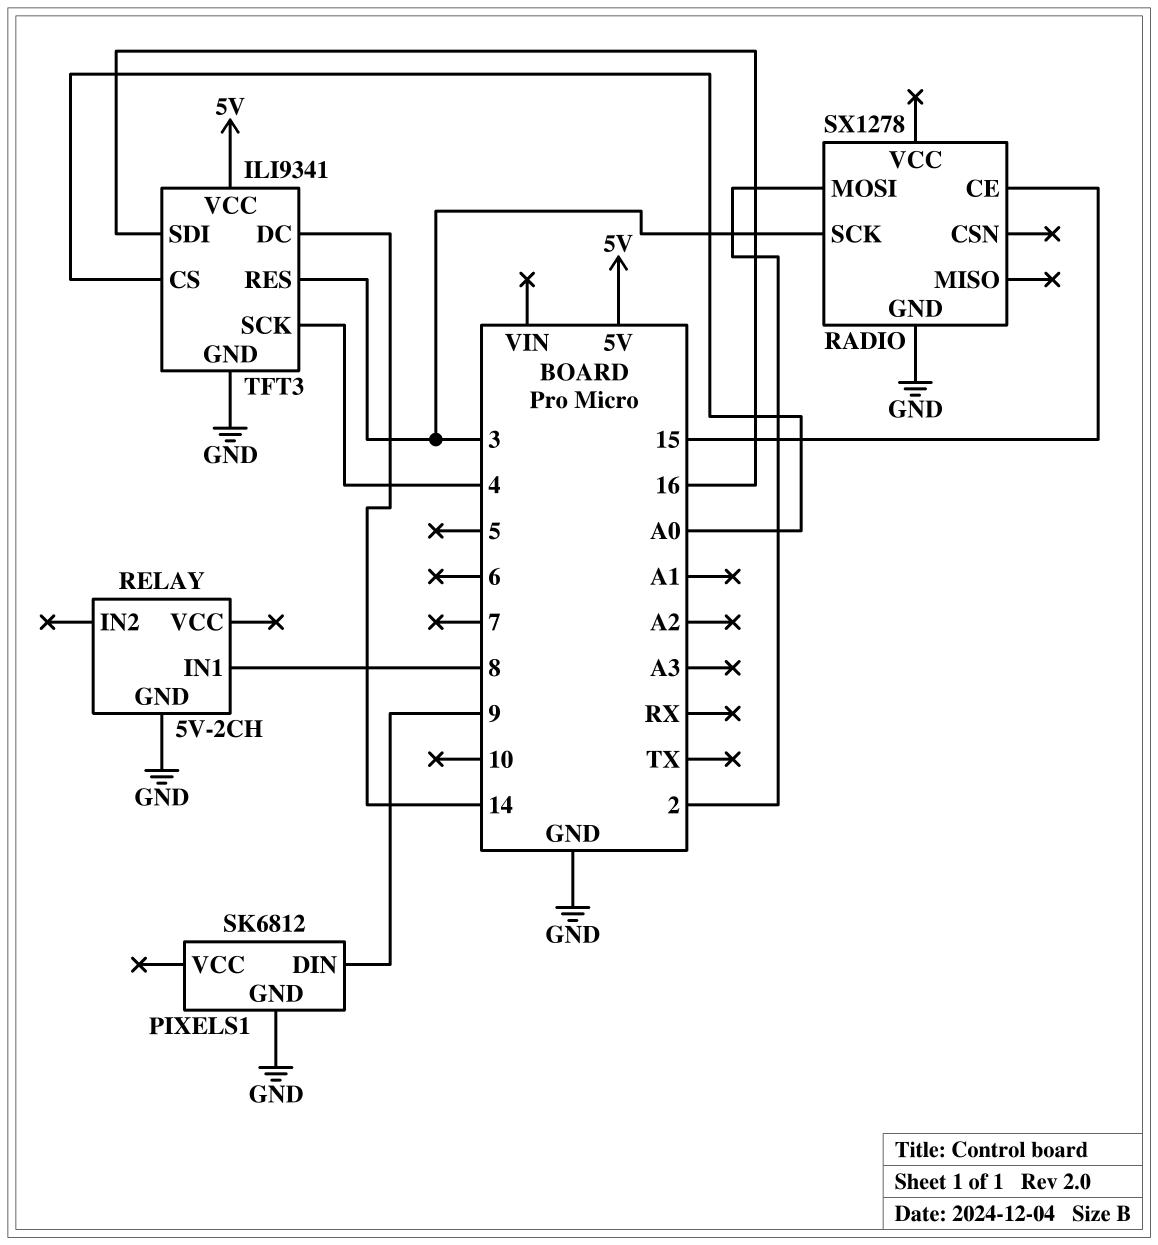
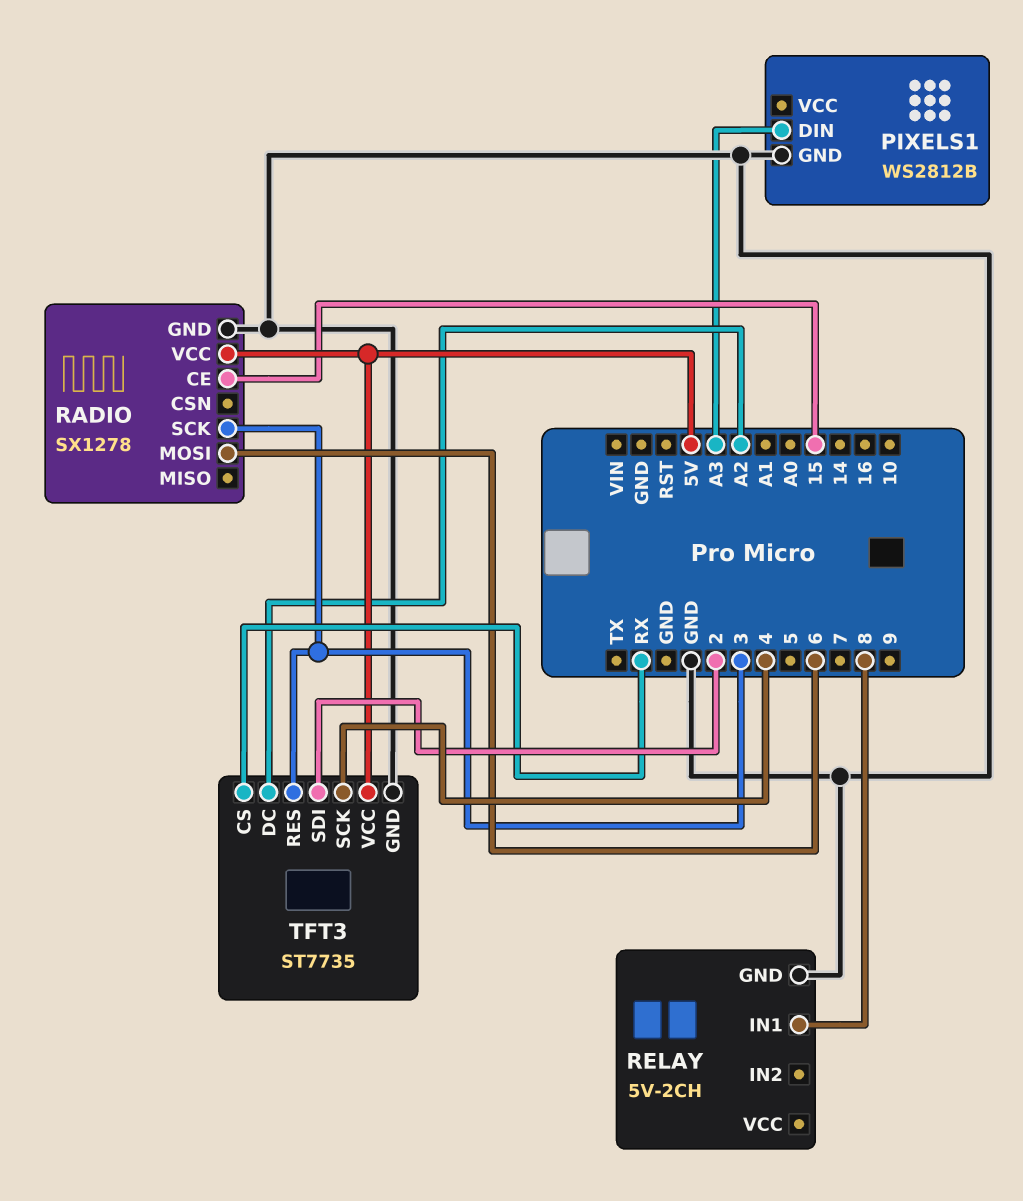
PIXELS1: SK6812 -> WS2812B
PIXELS1 pin DIN: 9 -> A3
RADIO pin MOSI: 2 -> 6
RADIO pin VCC: none -> 5V
TFT3: ILI9341 -> ST7735
TFT3 pin CS: A0 -> RX
TFT3 pin DC: 14 -> A2
TFT3 pin SDI: 16 -> 2

